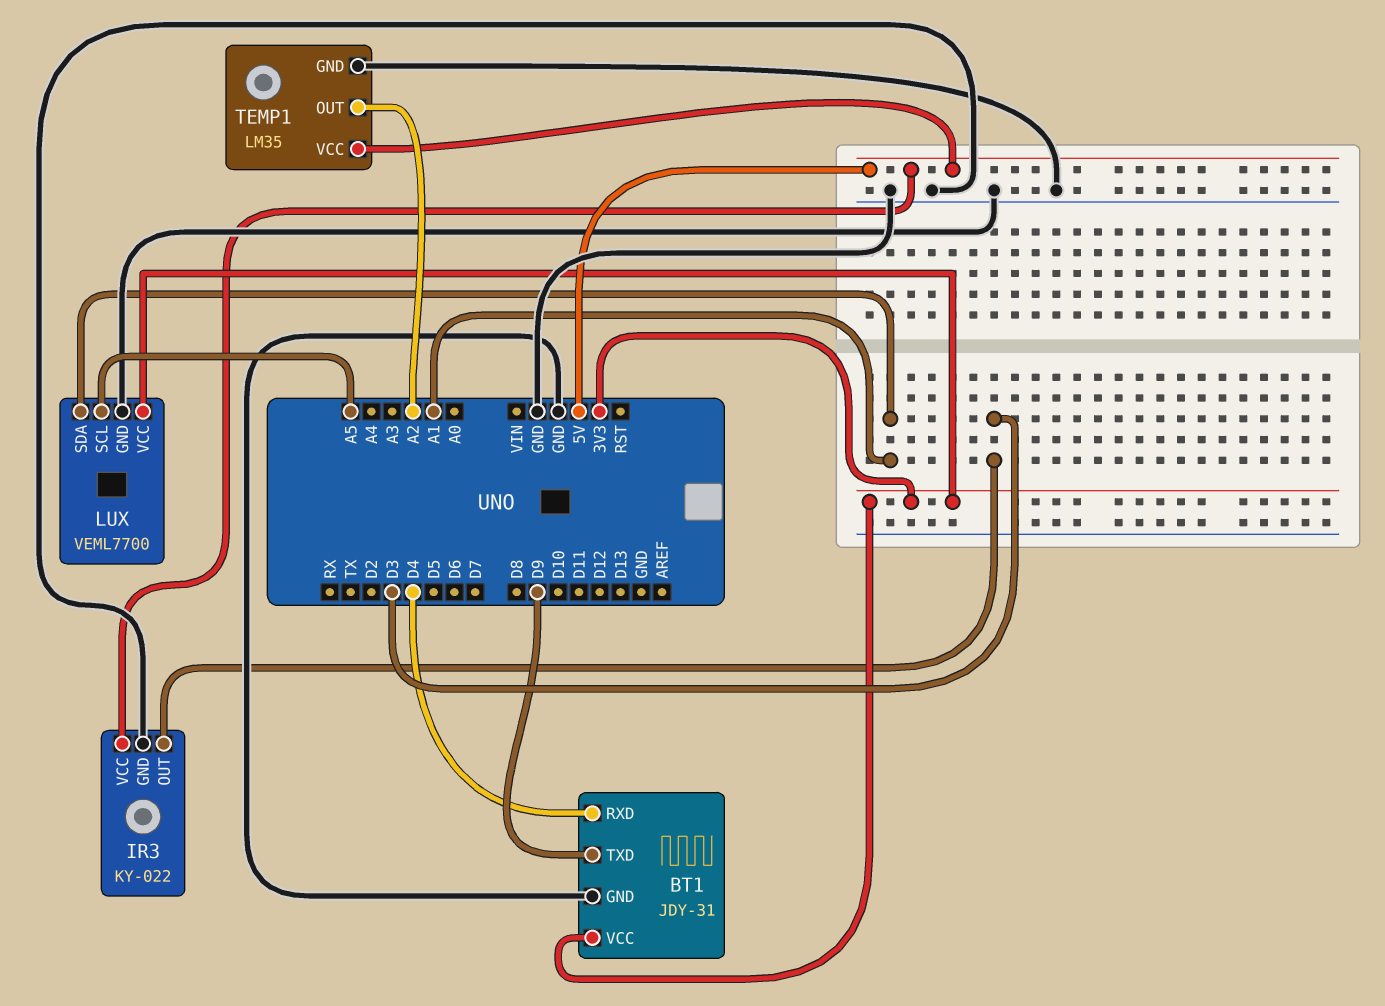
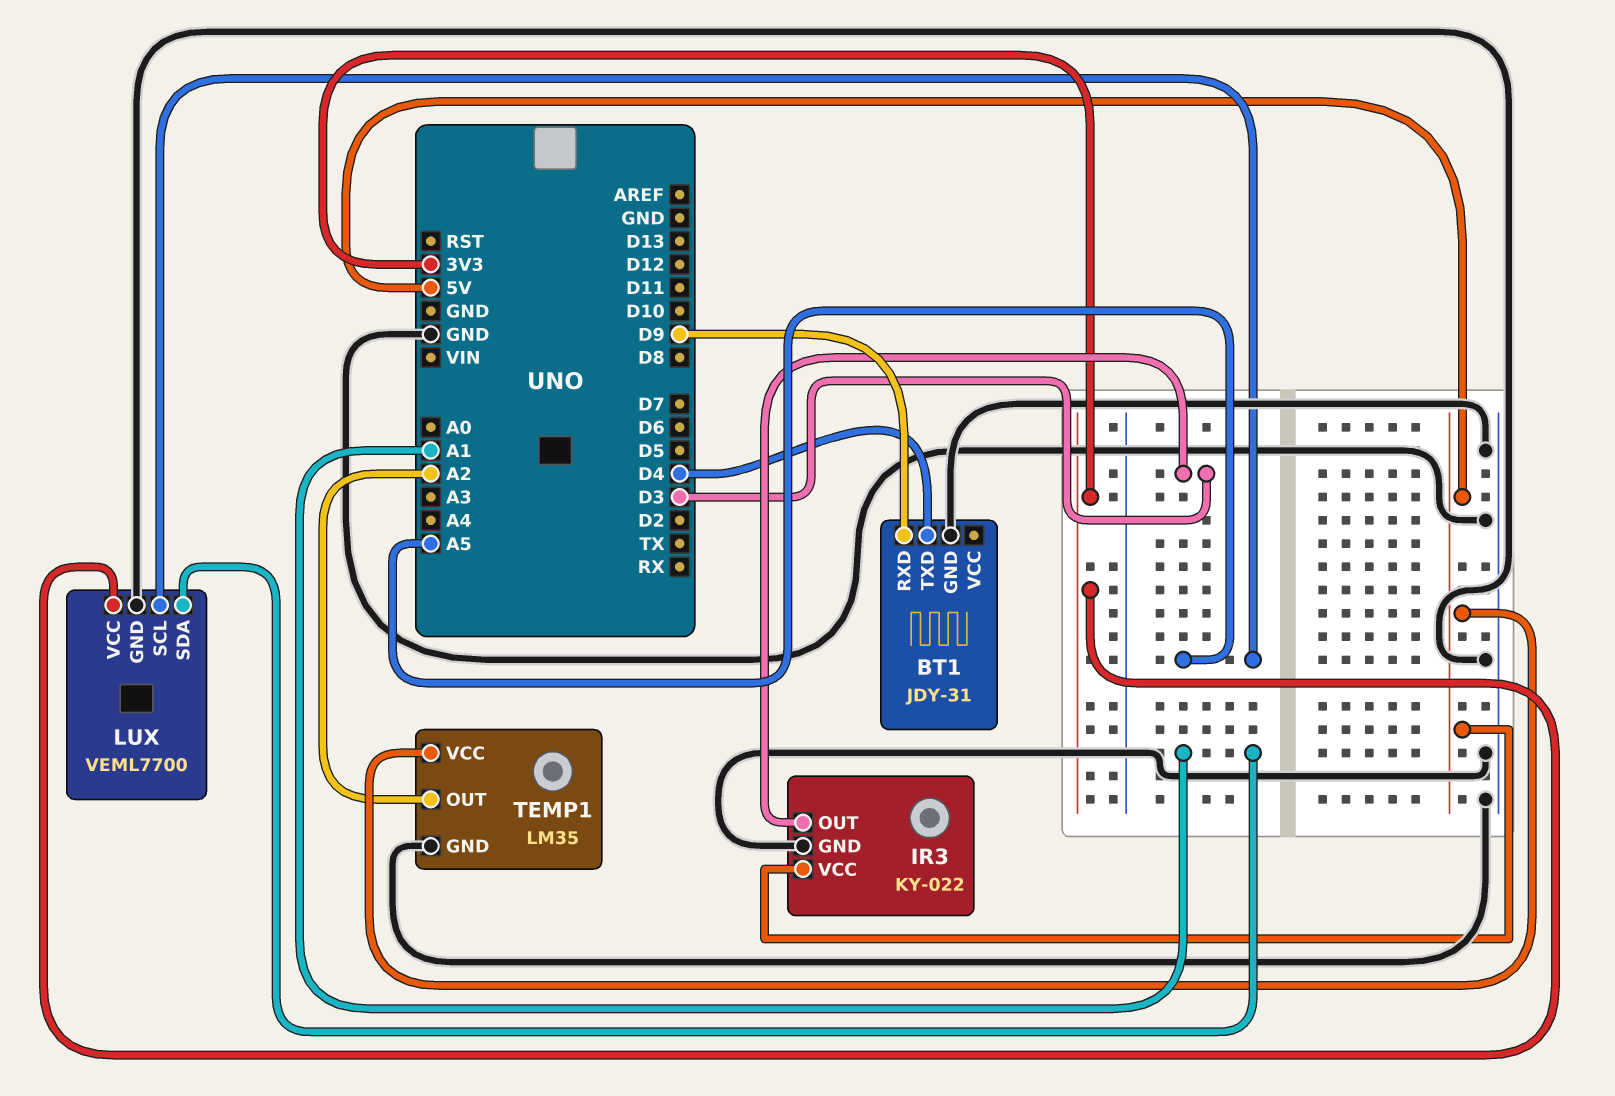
BT1 pin RXD: D4 -> D9
BT1 pin TXD: D9 -> D4
BT1 pin VCC: 3V3 -> none

